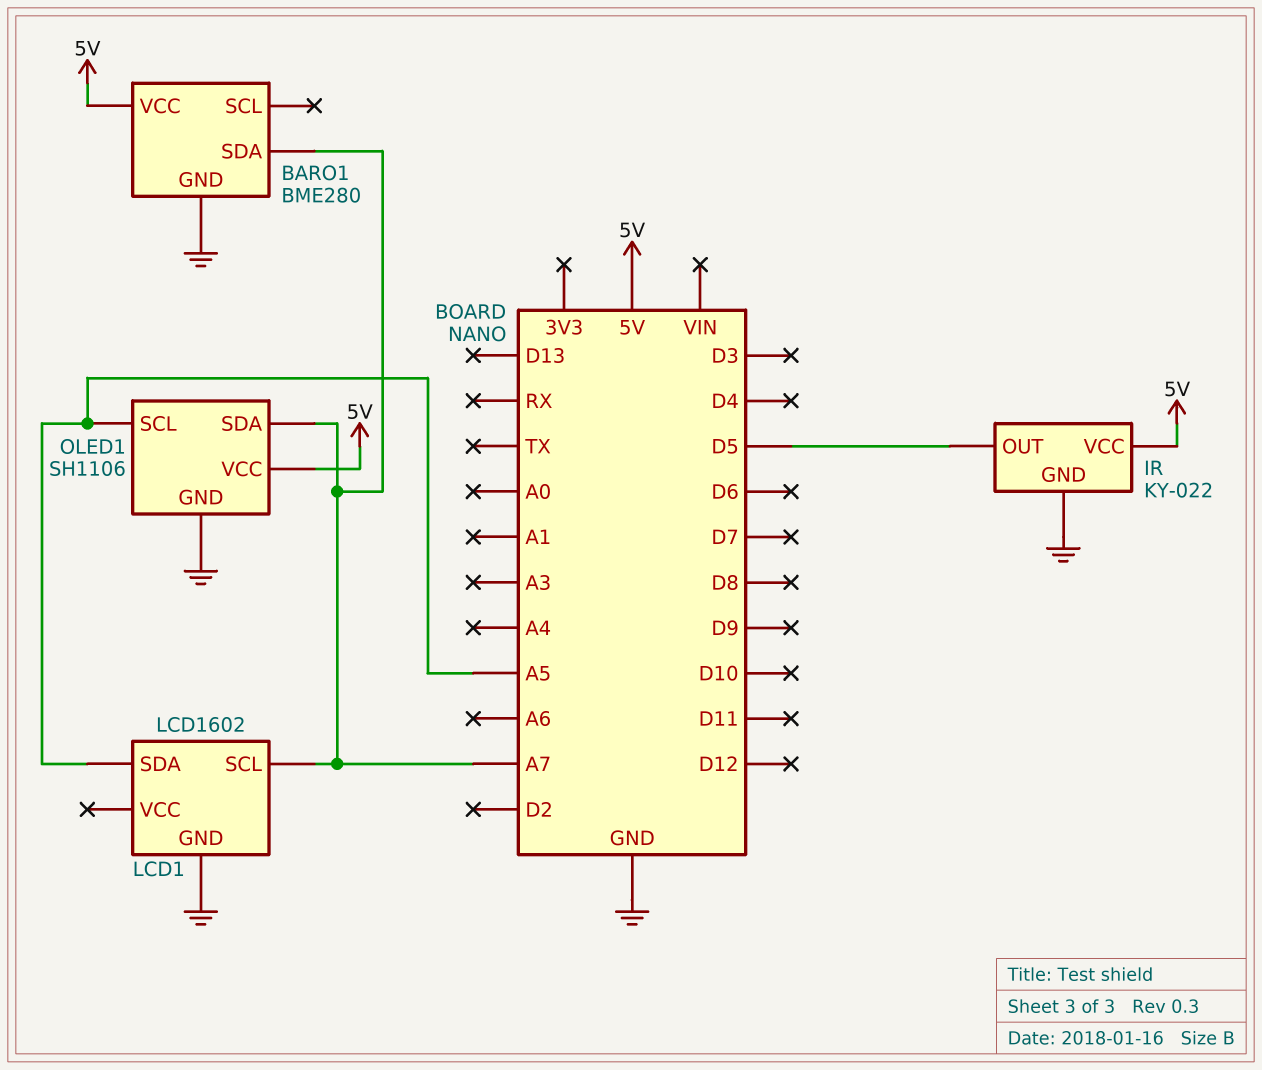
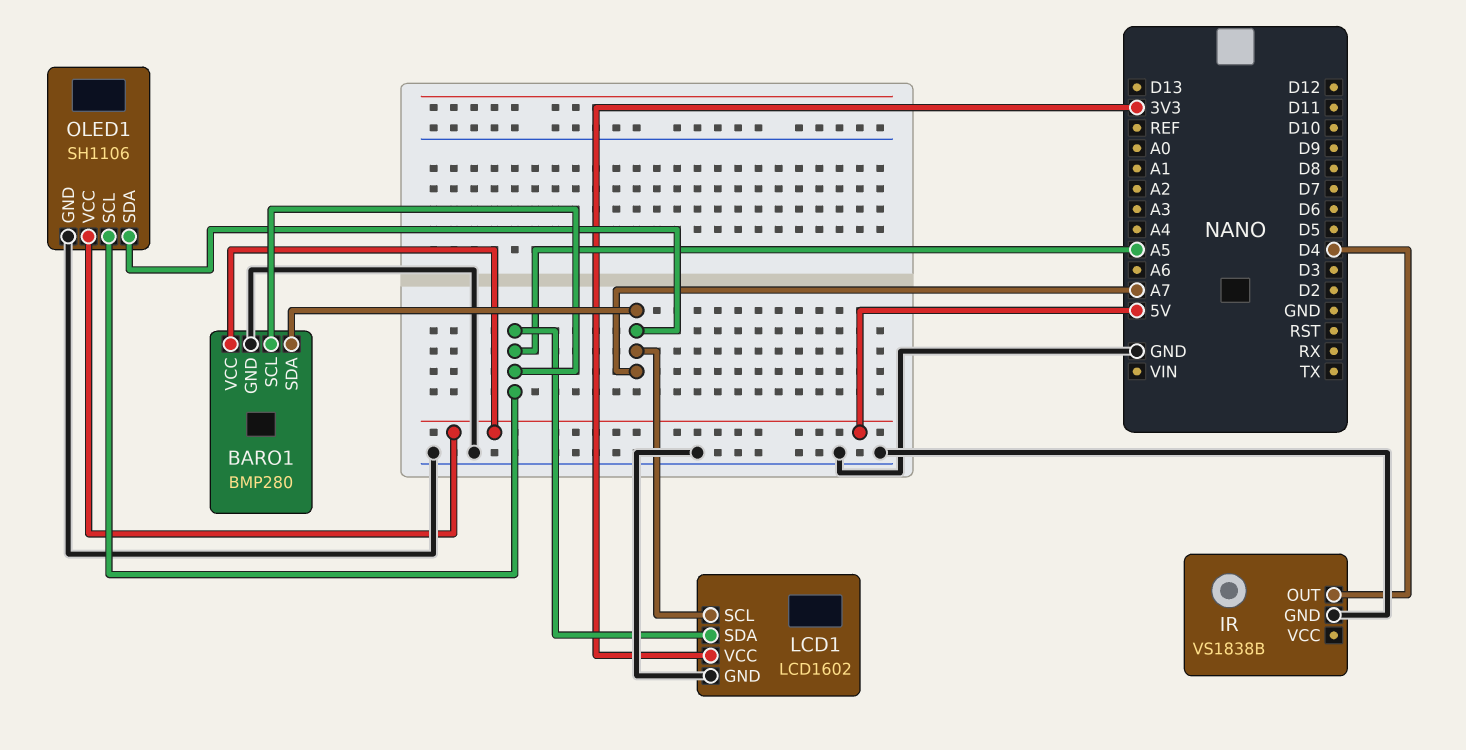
BARO1: BME280 -> BMP280
BARO1 pin SCL: none -> A5
IR: KY-022 -> VS1838B
IR pin OUT: D5 -> D4
IR pin VCC: 5V -> none
LCD1 pin VCC: none -> 3V3

